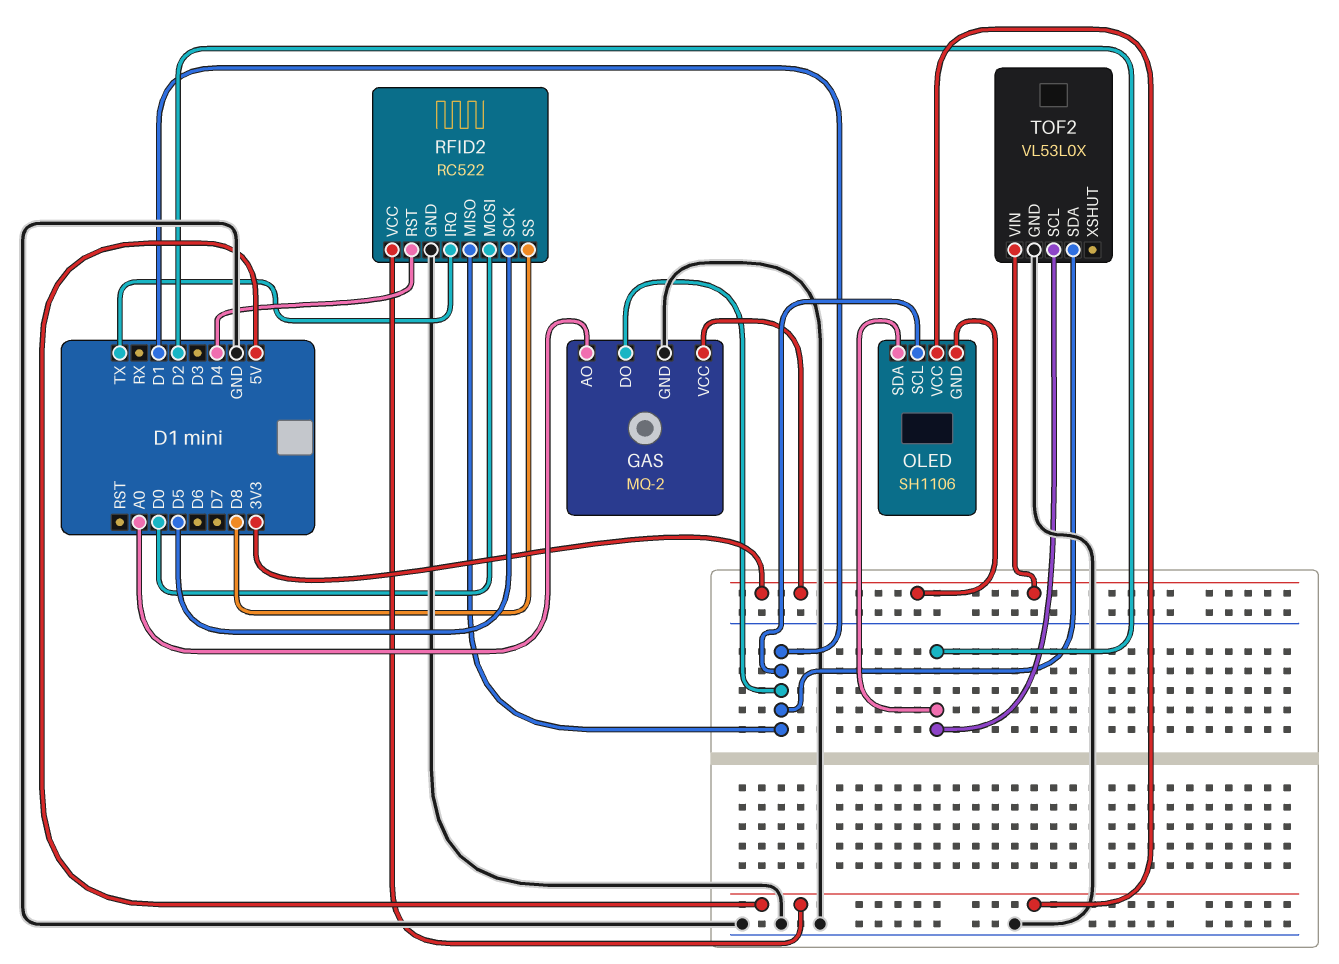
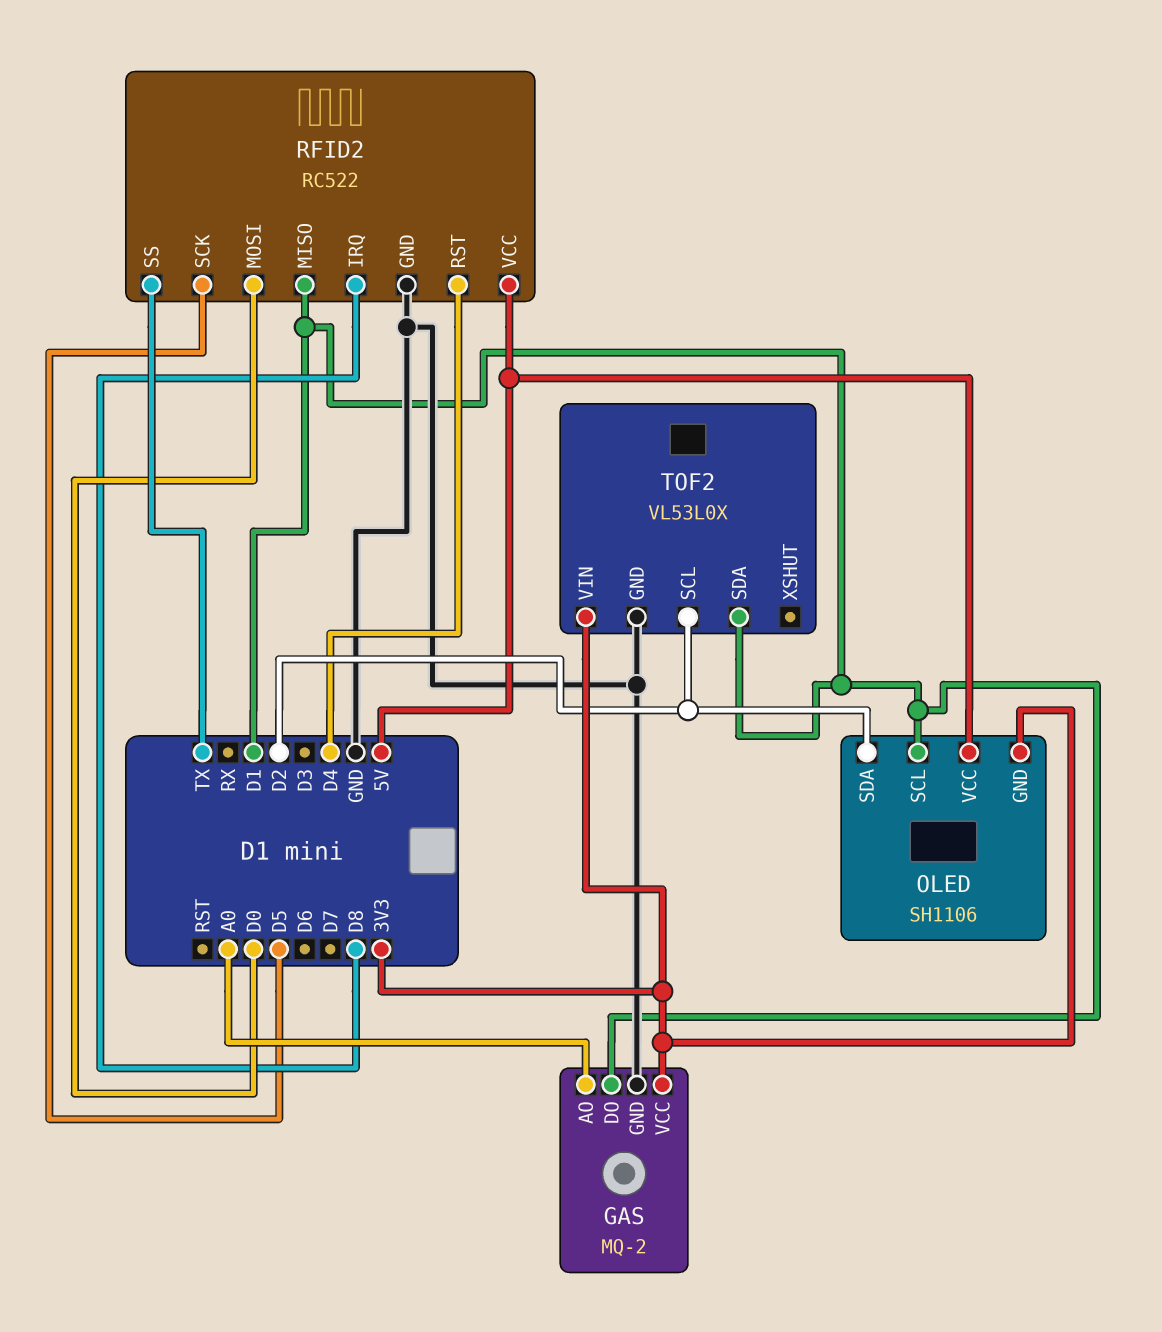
RFID2 pin IRQ: TX -> D8
RFID2 pin SS: D8 -> TX

